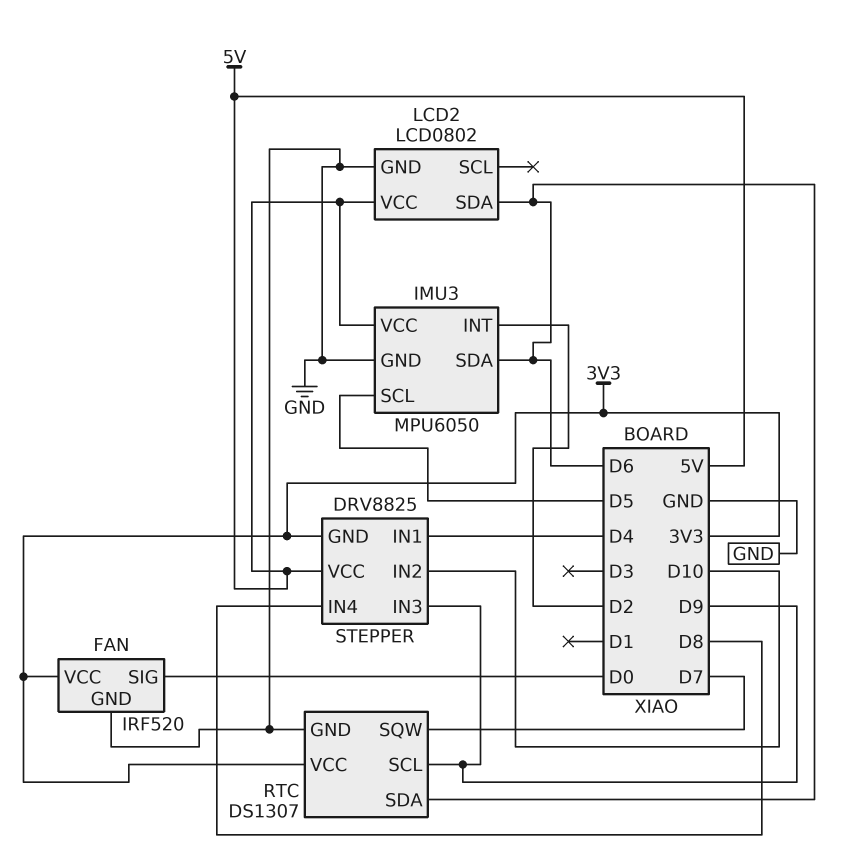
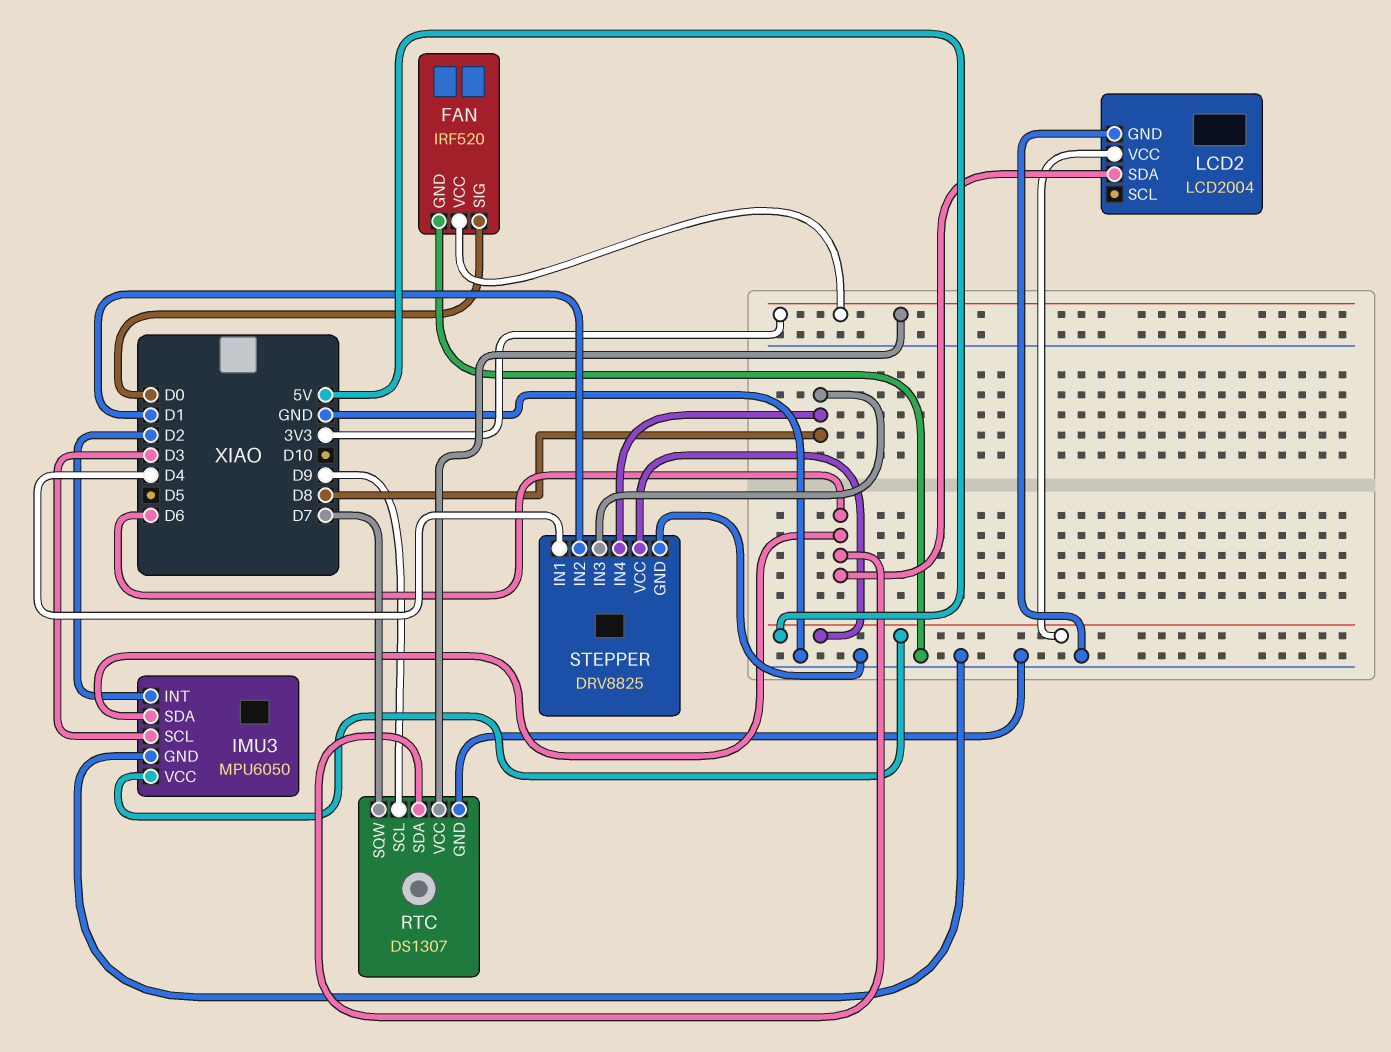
IMU3 pin SCL: D5 -> D3
LCD2: LCD0802 -> LCD2004
STEPPER pin GND: 3V3 -> GND
STEPPER pin IN2: D10 -> D1
STEPPER pin IN3: D9 -> D8

